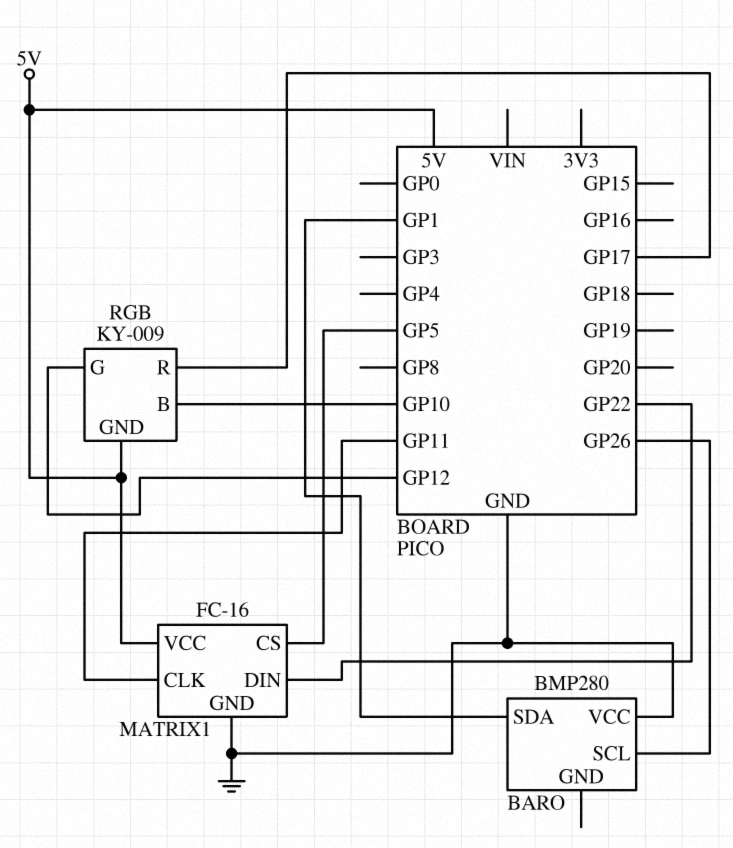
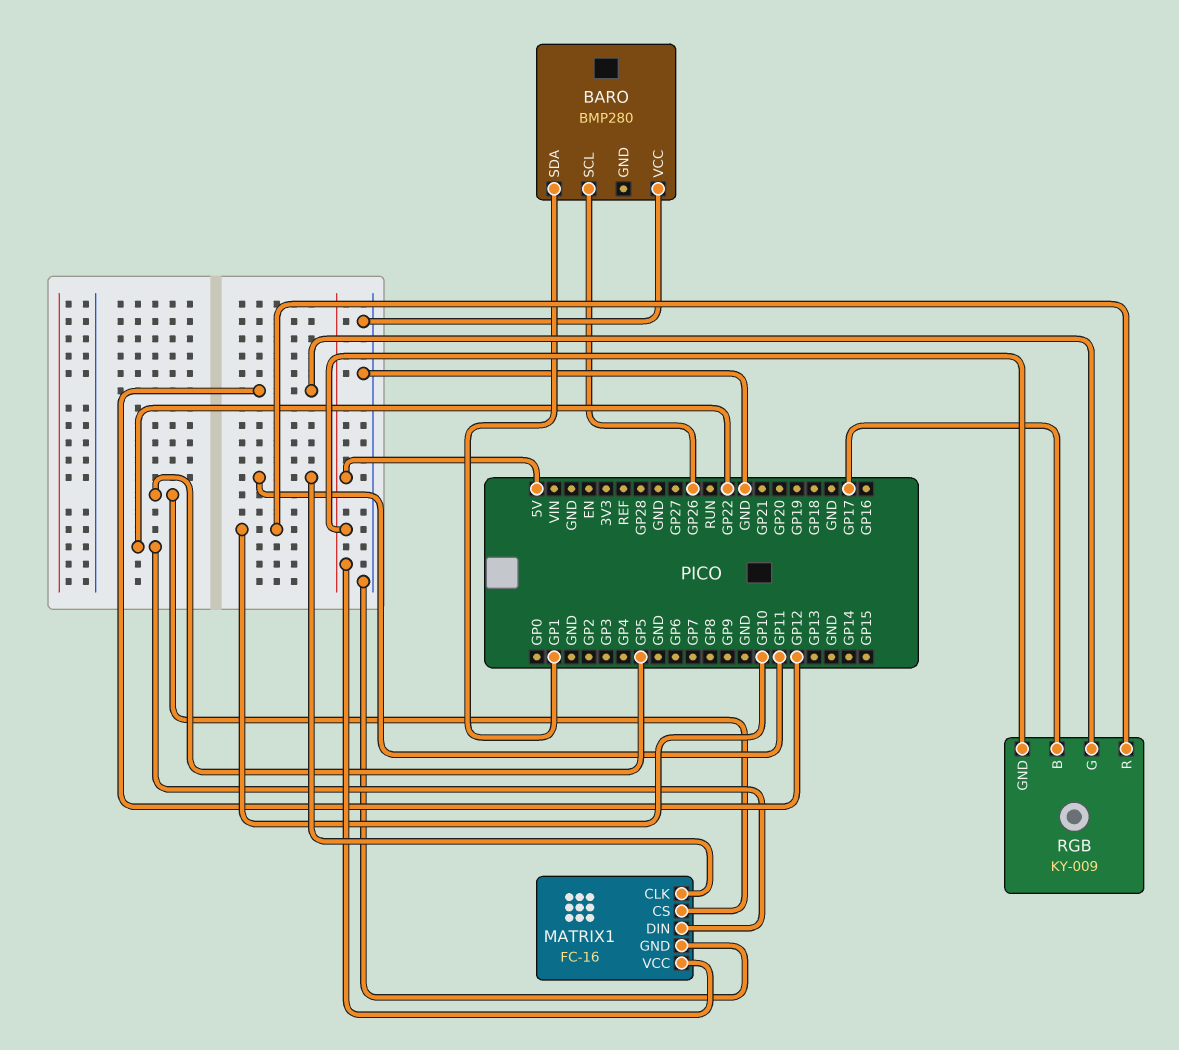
RGB pin B: GP10 -> GP17
RGB pin R: GP17 -> GP10

